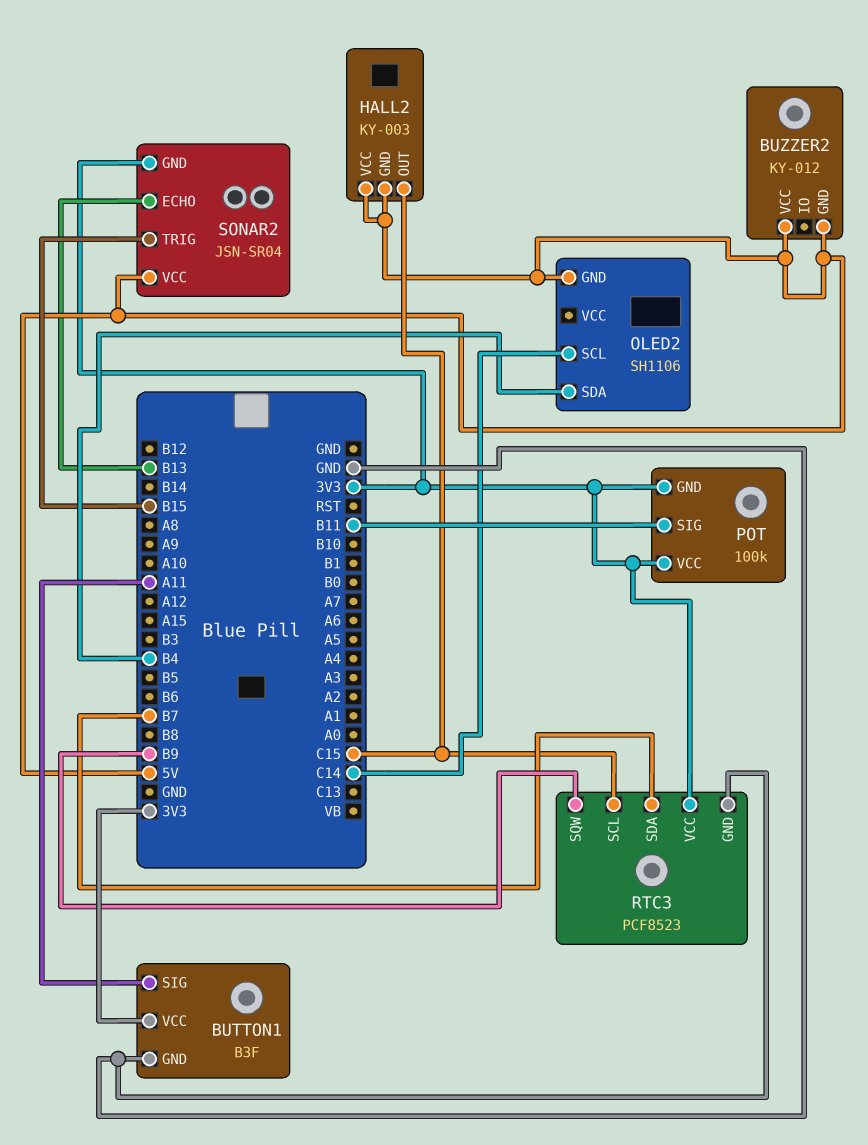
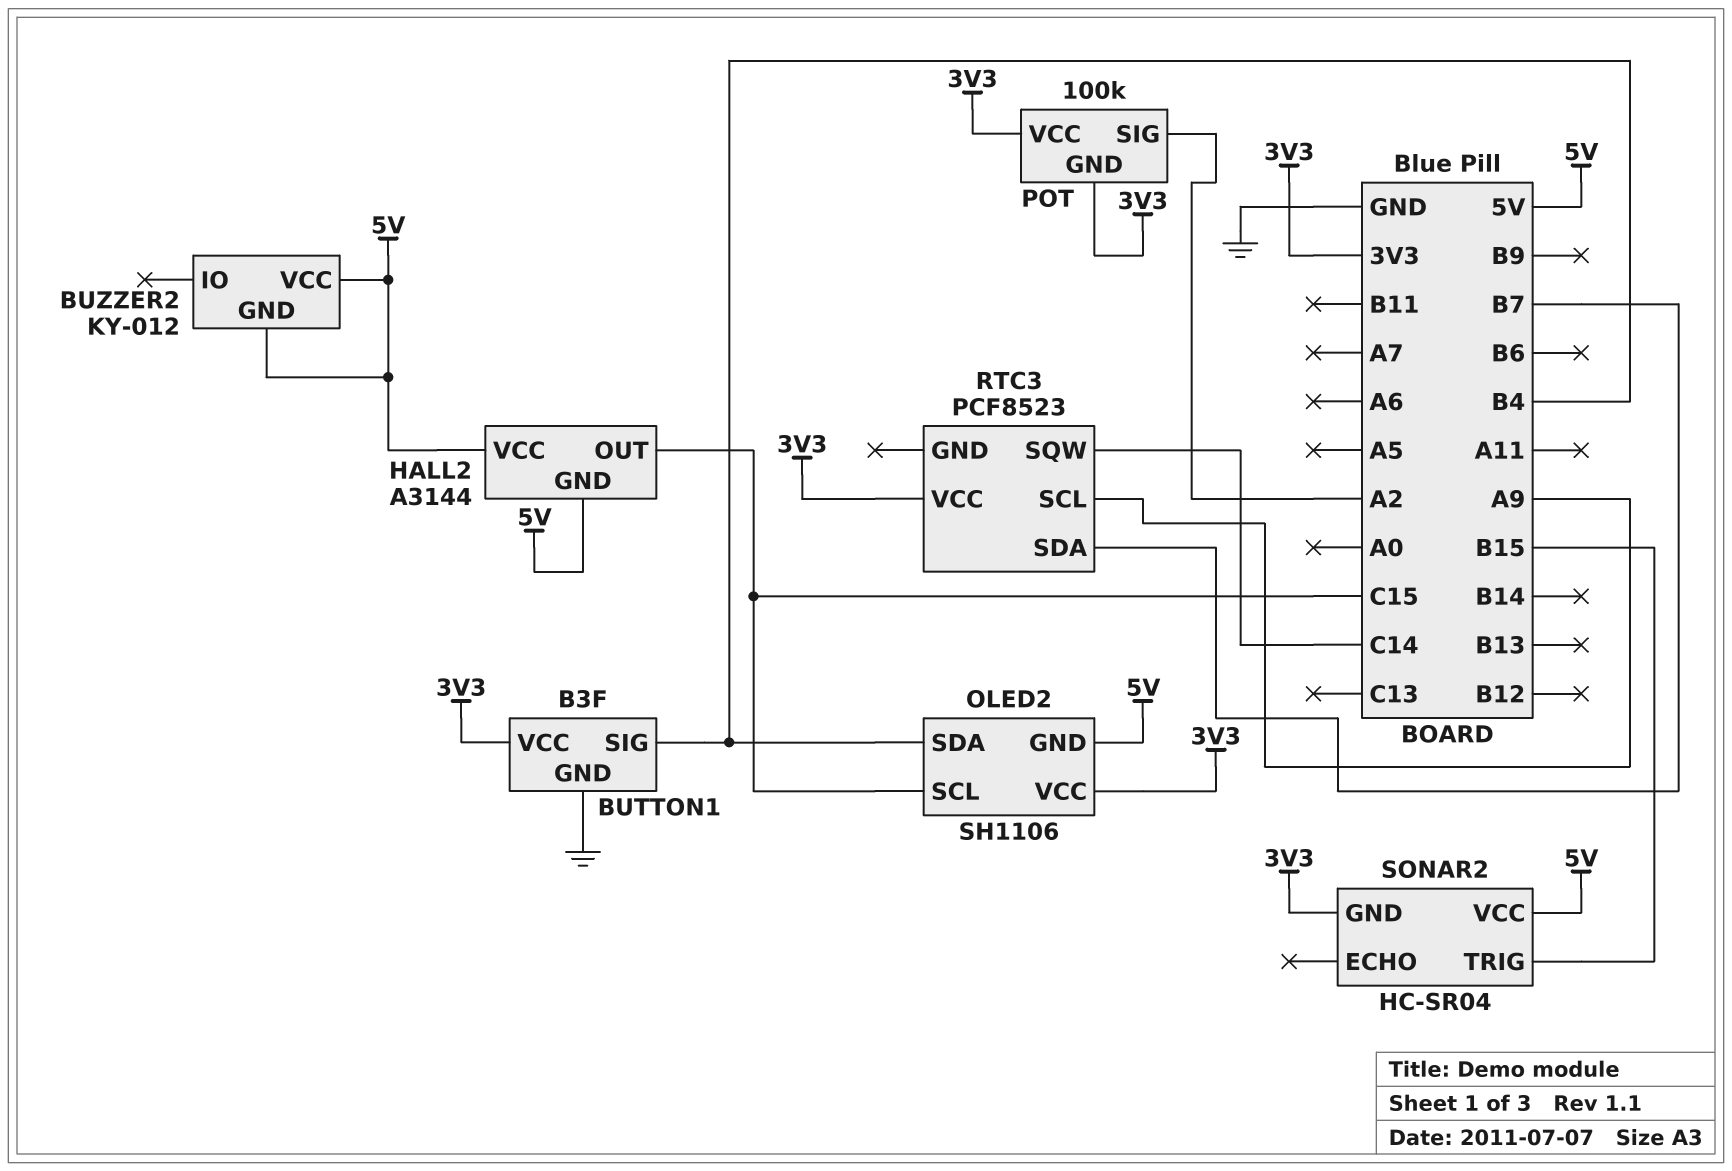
BUTTON1 pin SIG: A11 -> B4
HALL2: KY-003 -> A3144
OLED2 pin SCL: C14 -> C15
OLED2 pin VCC: none -> 3V3
POT pin SIG: B11 -> A2
RTC3 pin GND: GND -> none
RTC3 pin SCL: C15 -> A9
RTC3 pin SQW: B9 -> C14
SONAR2: JSN-SR04 -> HC-SR04
SONAR2 pin ECHO: B13 -> none

